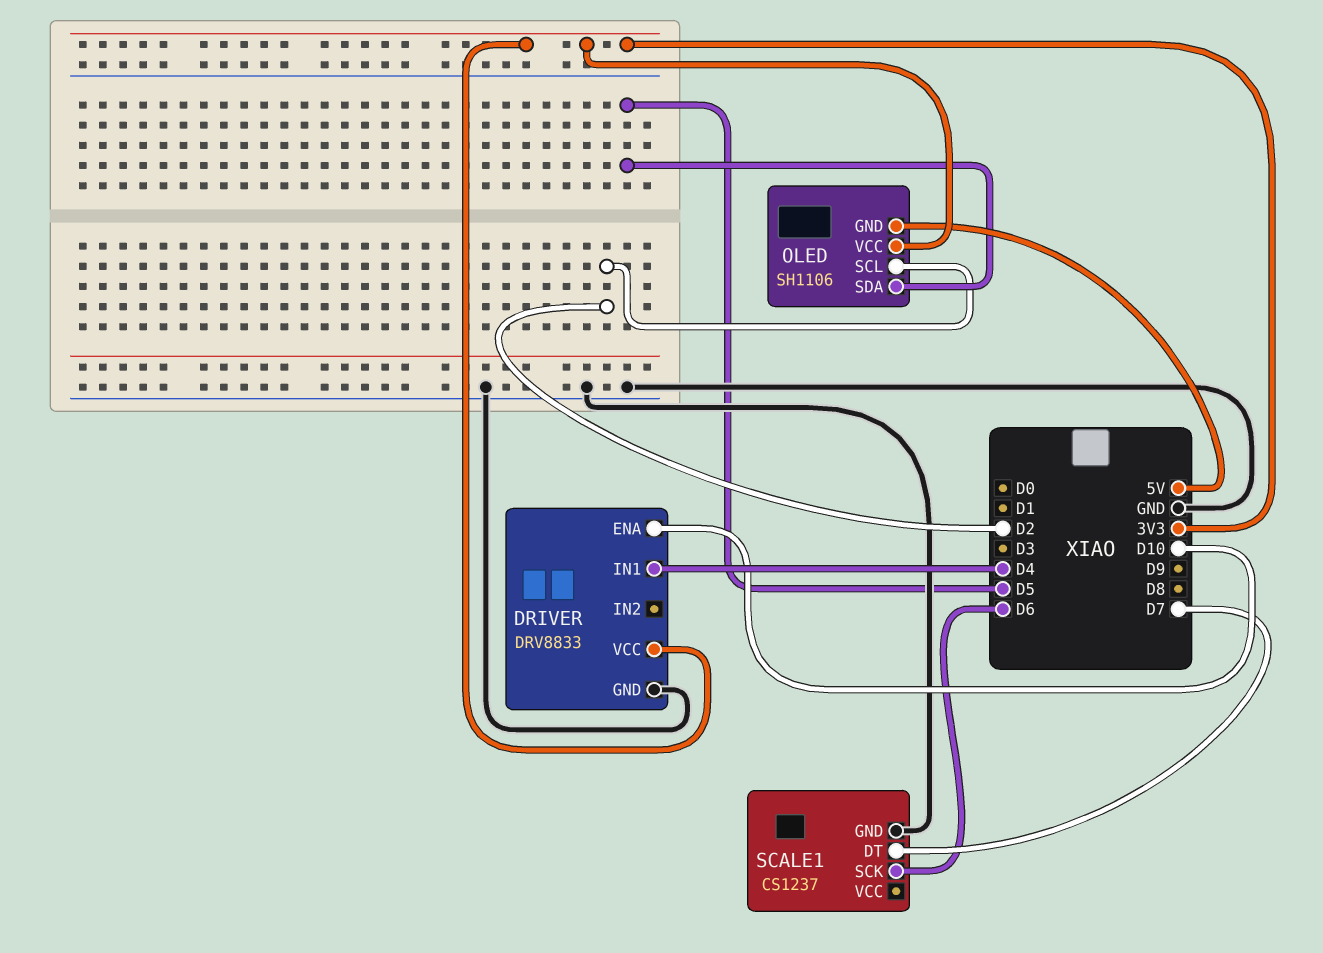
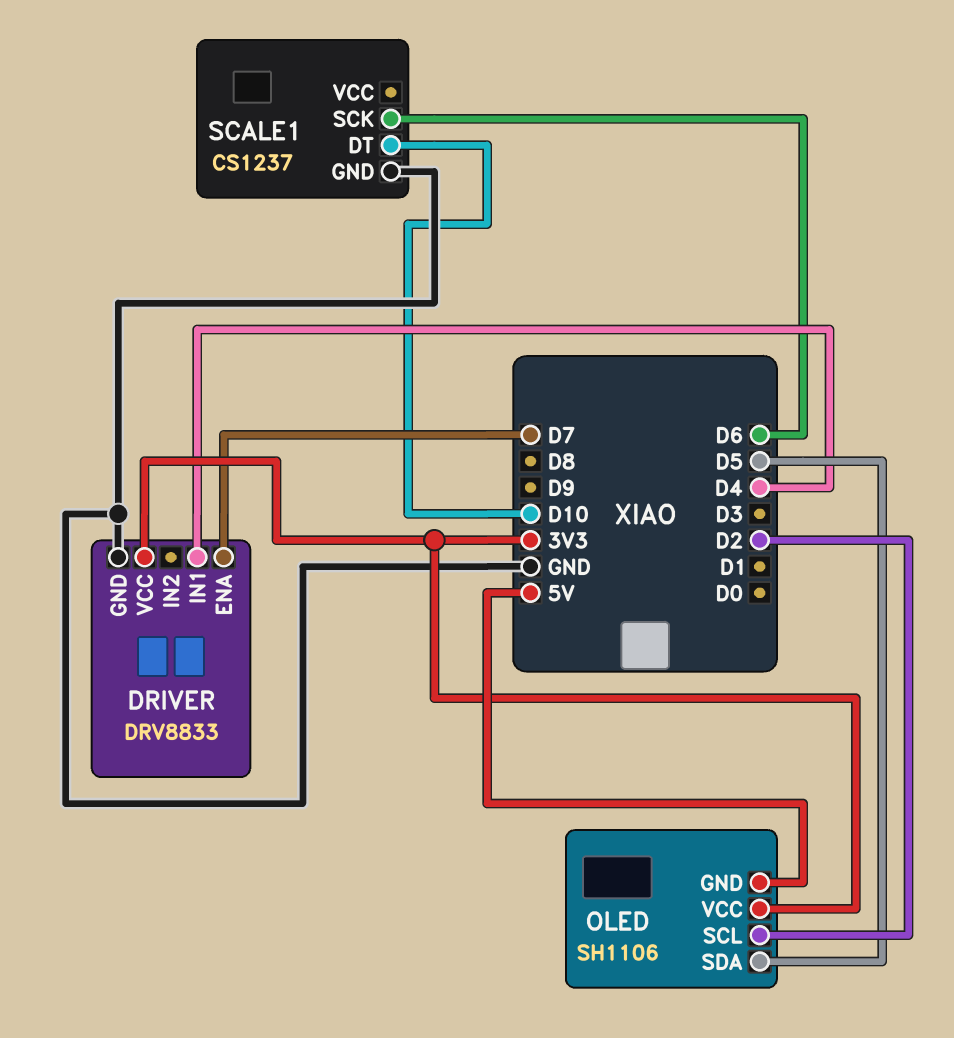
DRIVER pin ENA: D10 -> D7
SCALE1 pin DT: D7 -> D10

